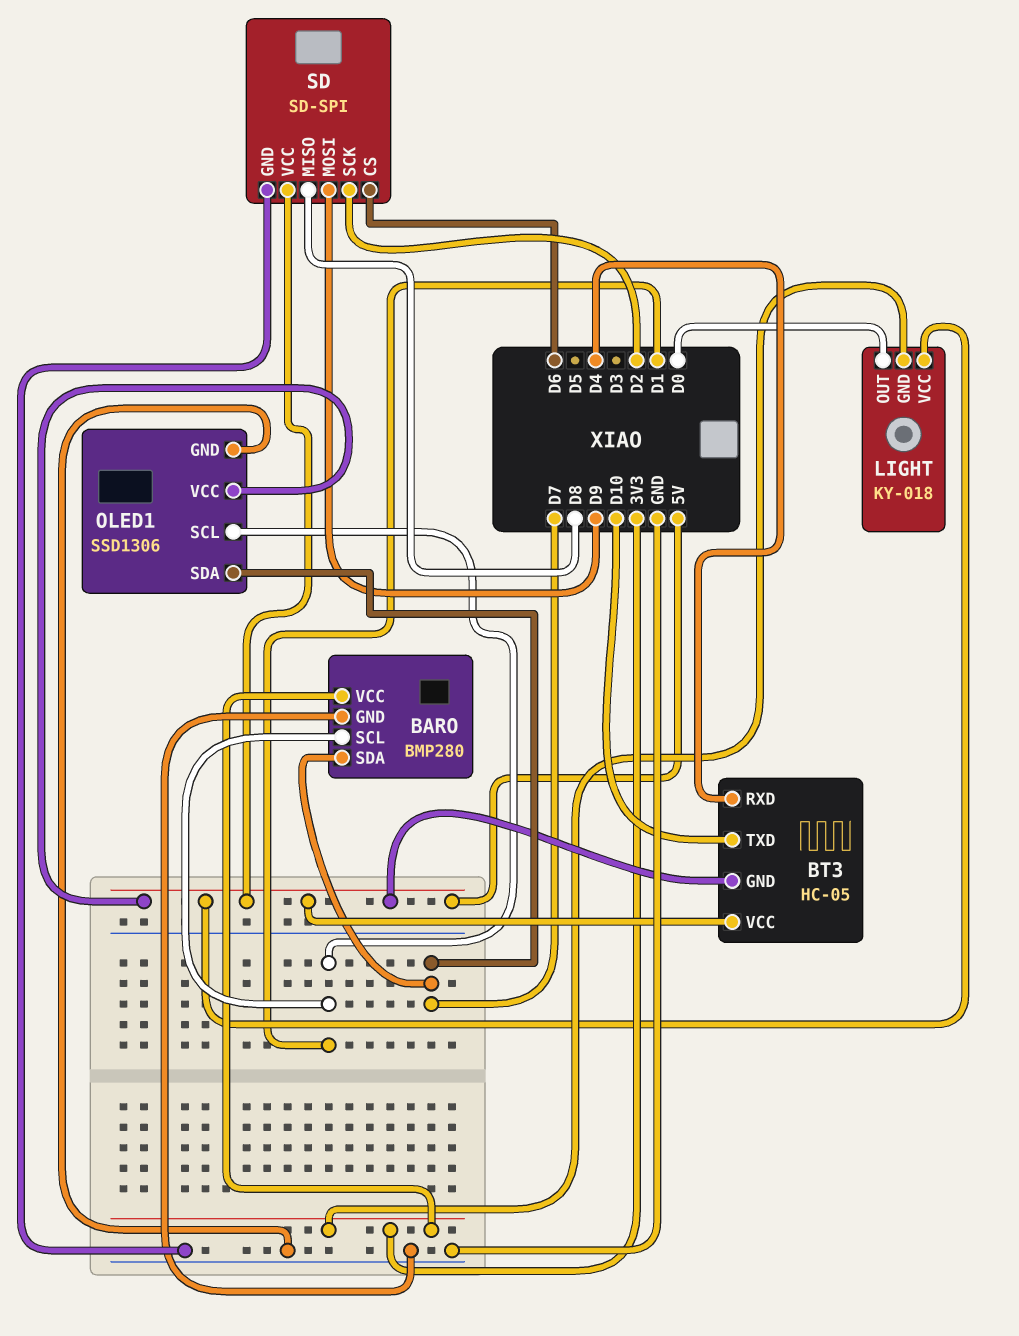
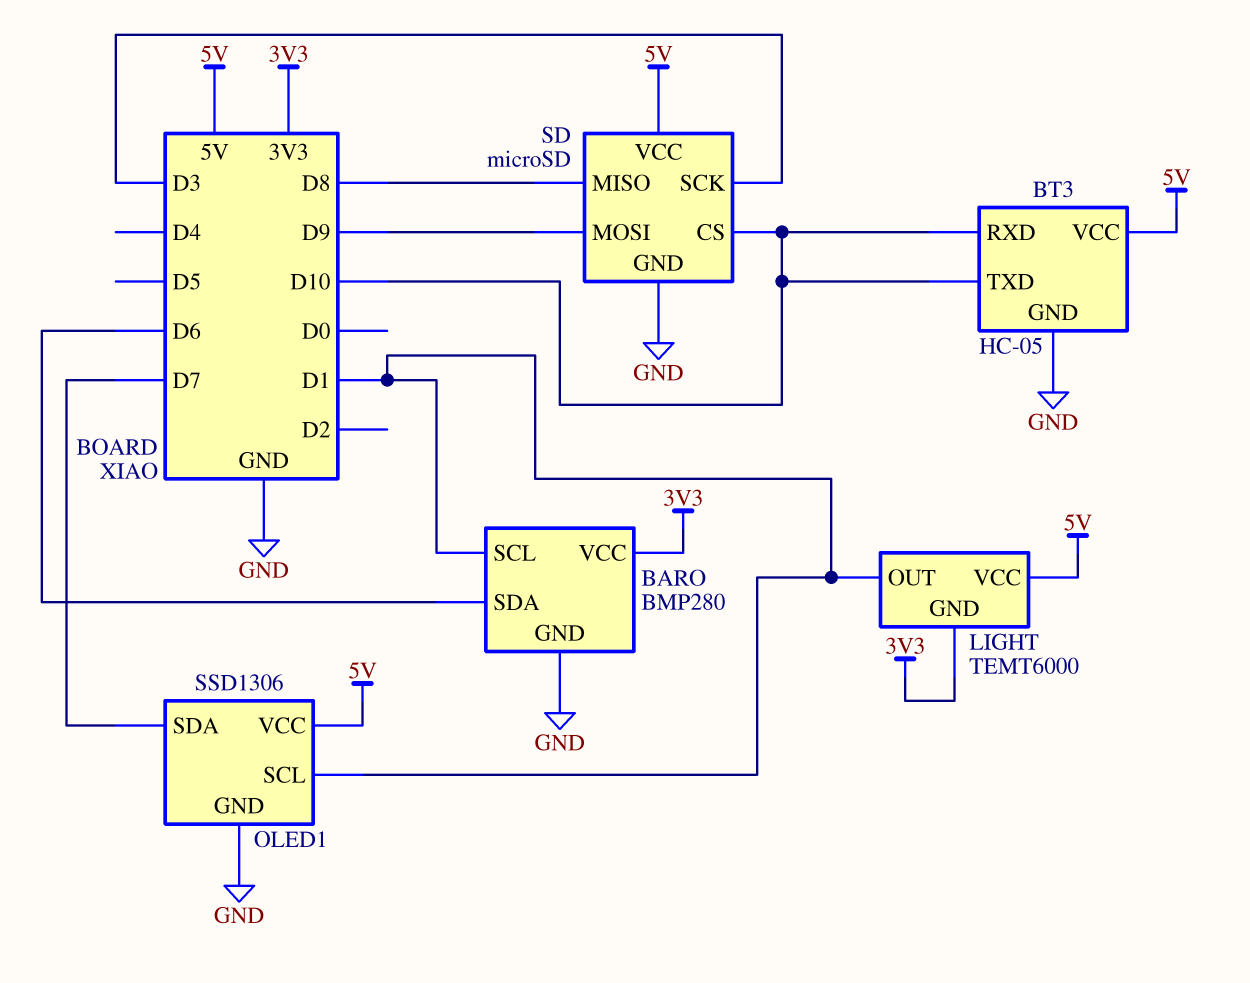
BARO pin SDA: D7 -> D6
BT3 pin GND: 5V -> GND
BT3 pin RXD: D4 -> D10
LIGHT: KY-018 -> TEMT6000
LIGHT pin OUT: D0 -> D1
SD: SD-SPI -> microSD
SD pin CS: D6 -> D10
SD pin SCK: D2 -> D3

